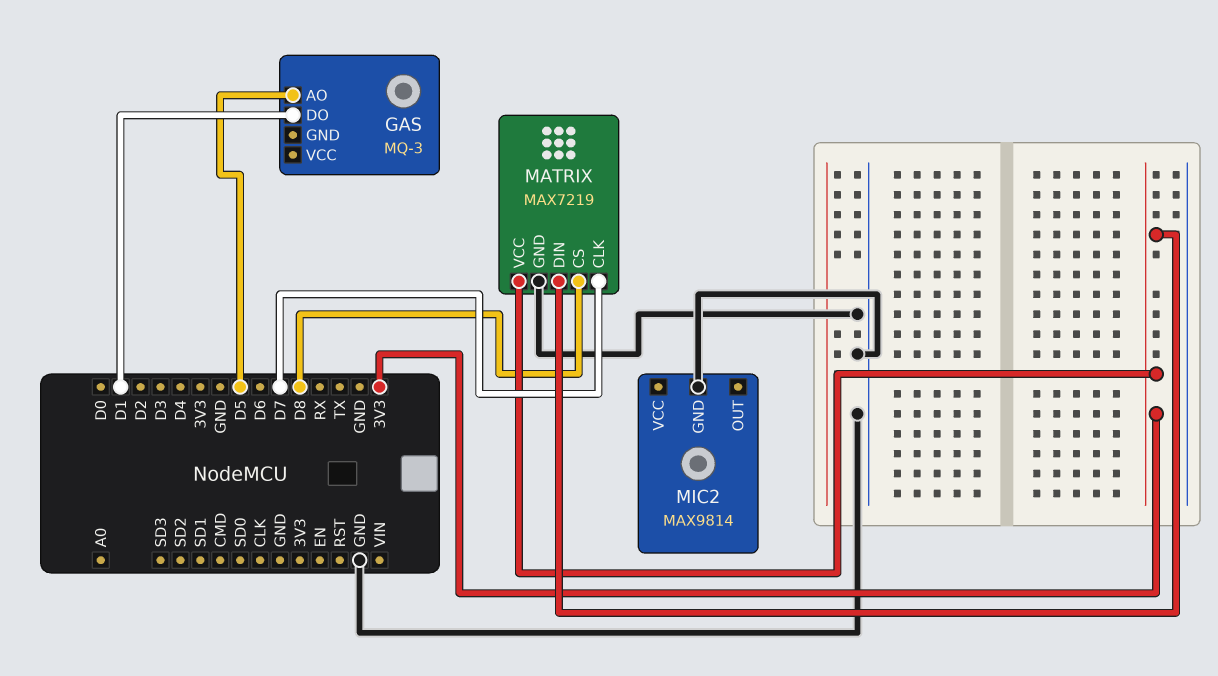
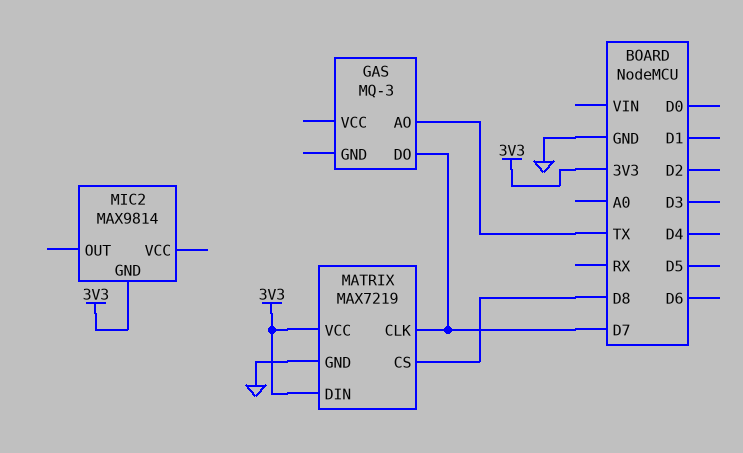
GAS pin AO: D5 -> TX
GAS pin DO: D1 -> D7
MIC2 pin GND: GND -> 3V3

